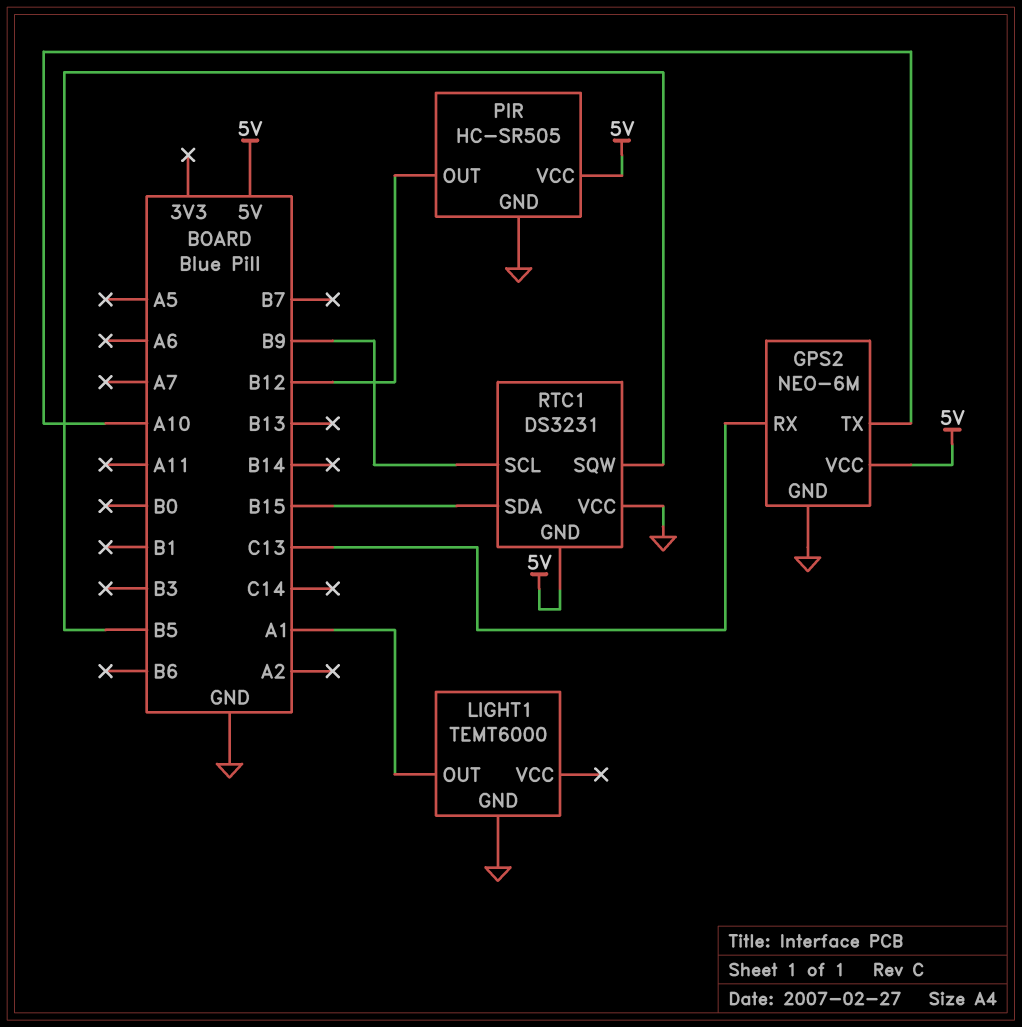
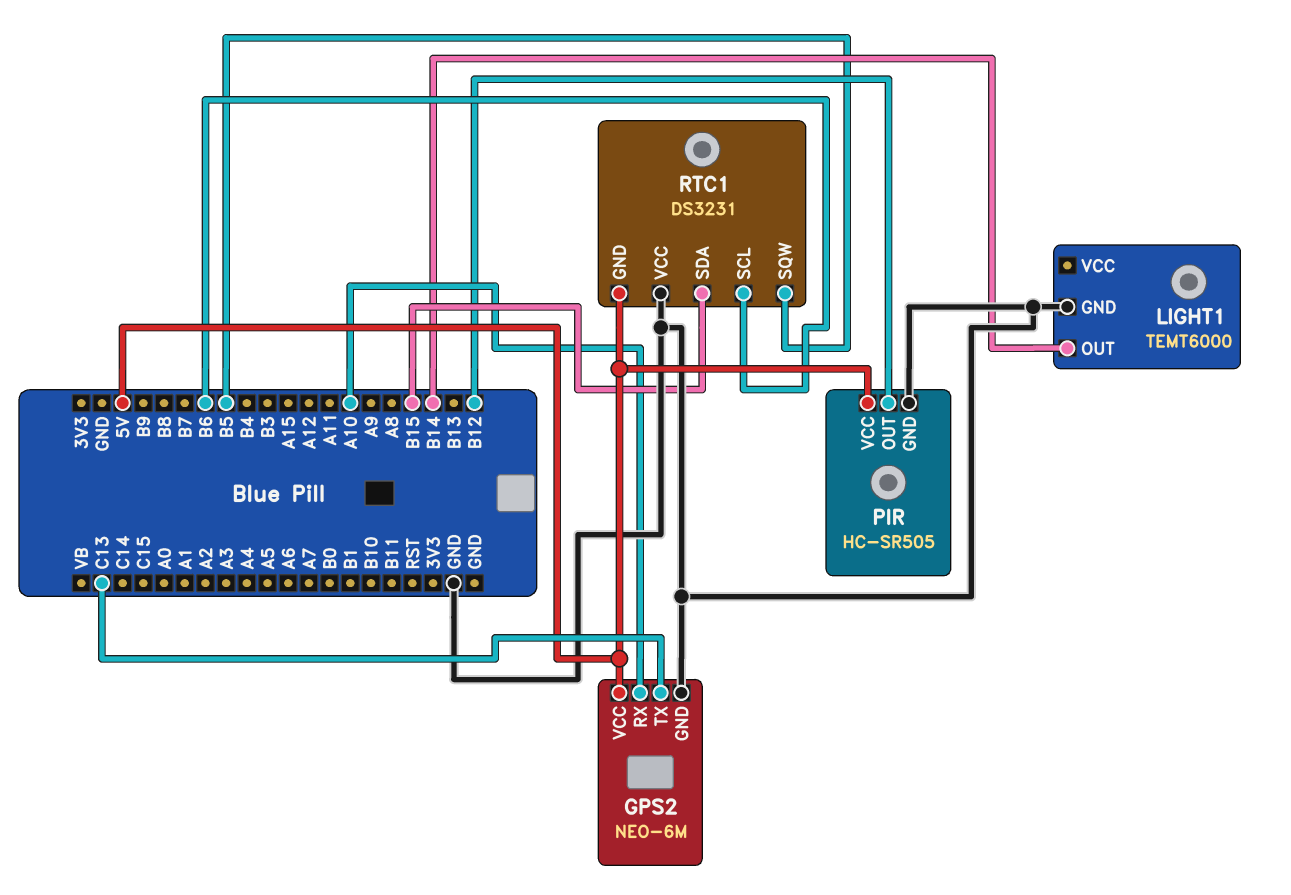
GPS2 pin RX: C13 -> A10
GPS2 pin TX: A10 -> C13
LIGHT1 pin OUT: A1 -> B14
RTC1 pin SCL: B9 -> B6

